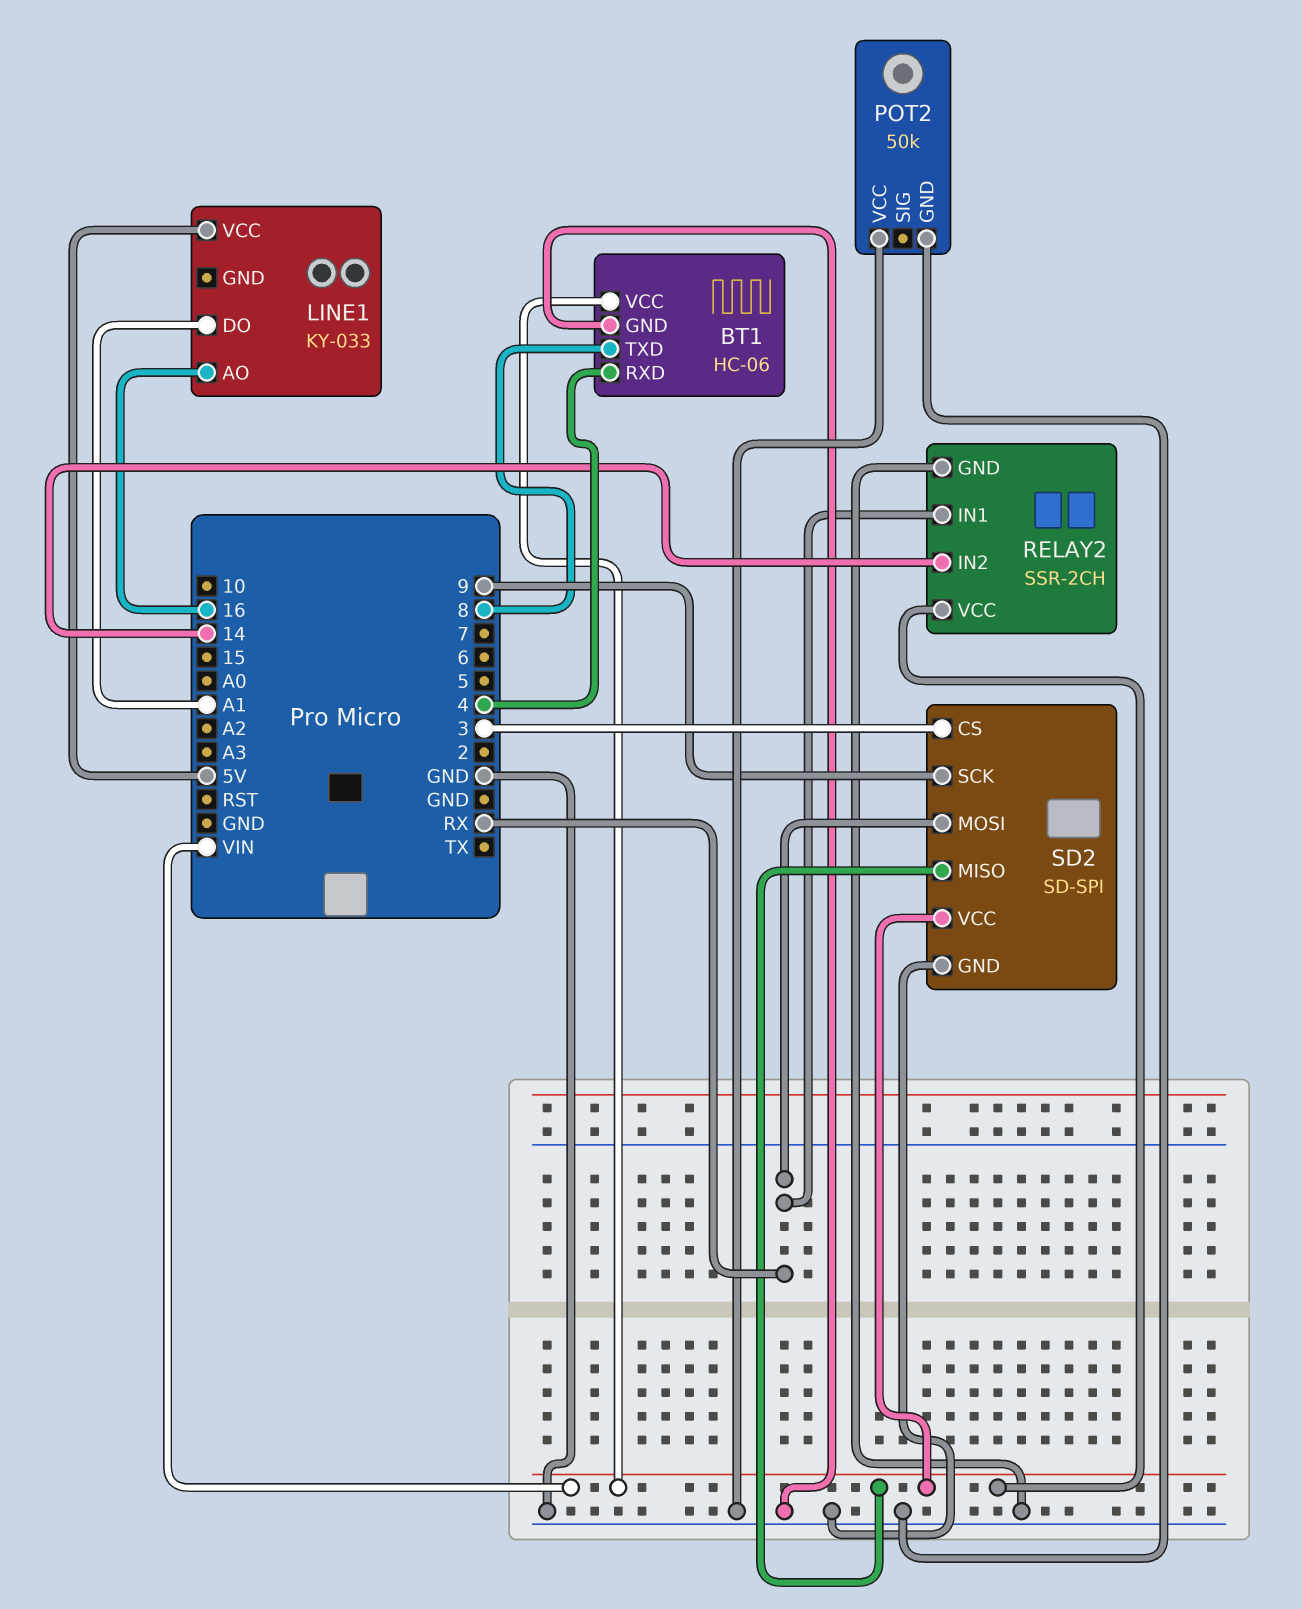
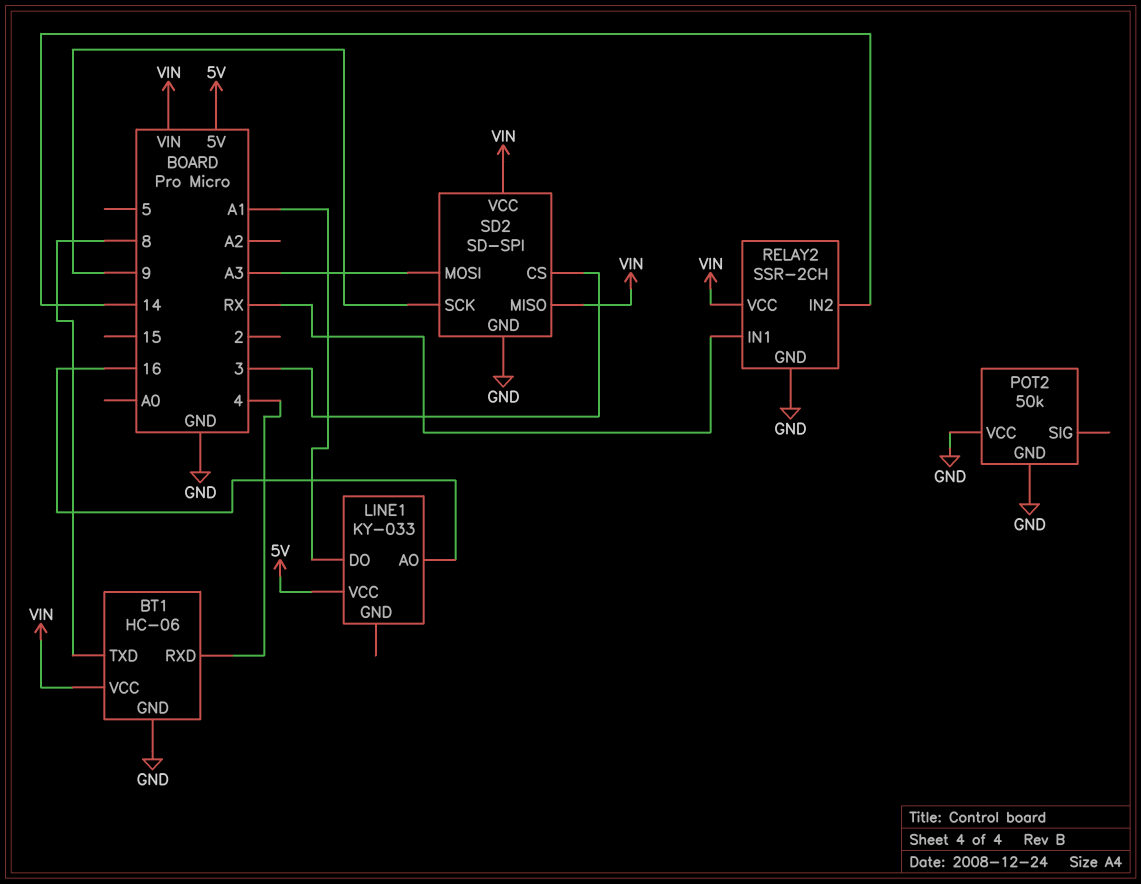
SD2 pin MOSI: RX -> A3

